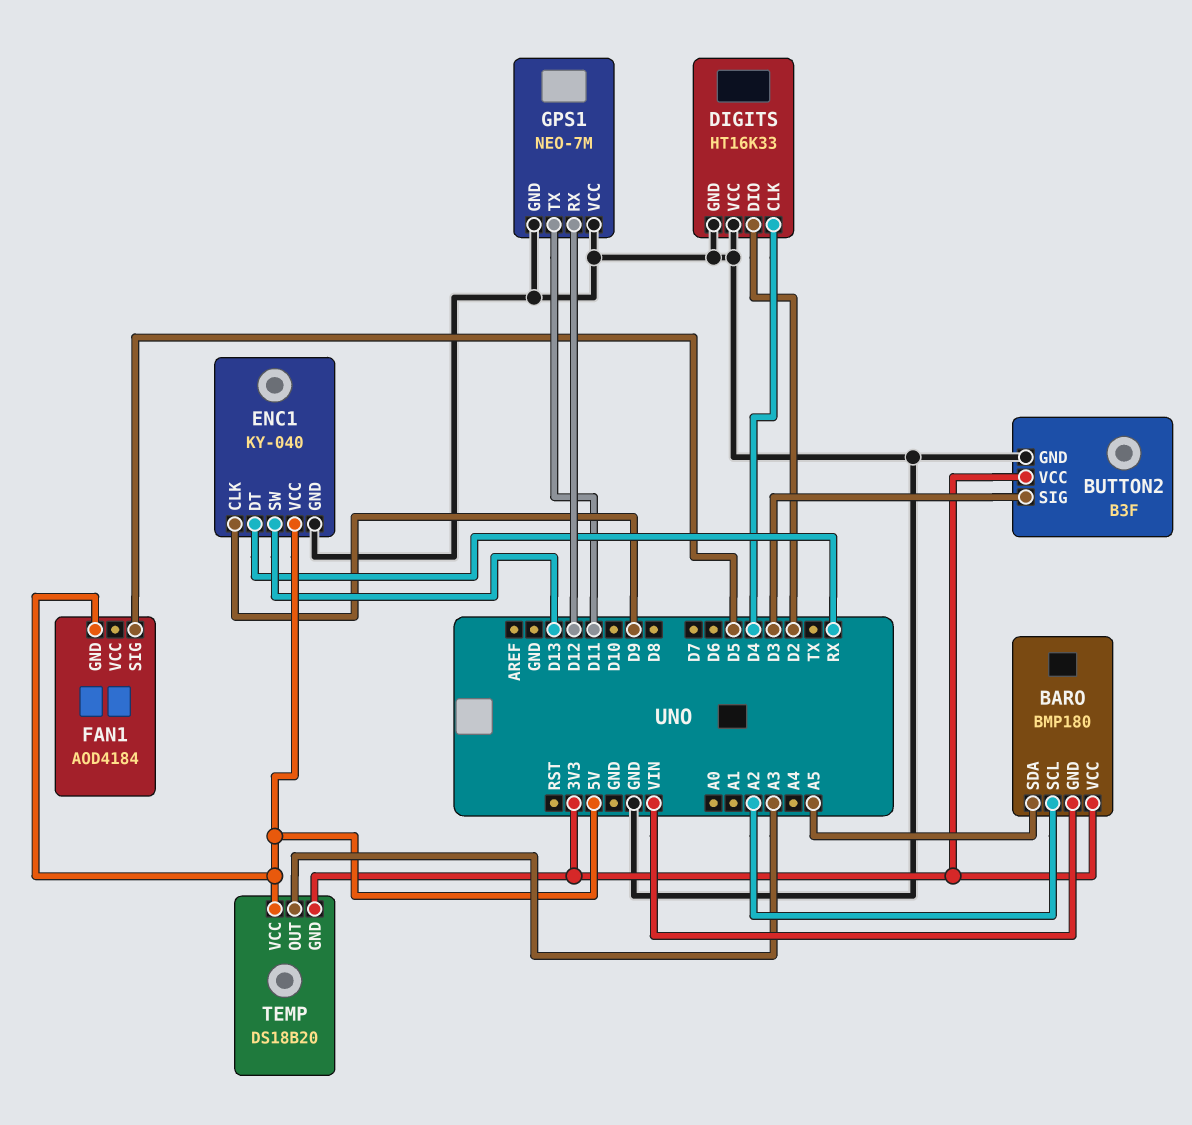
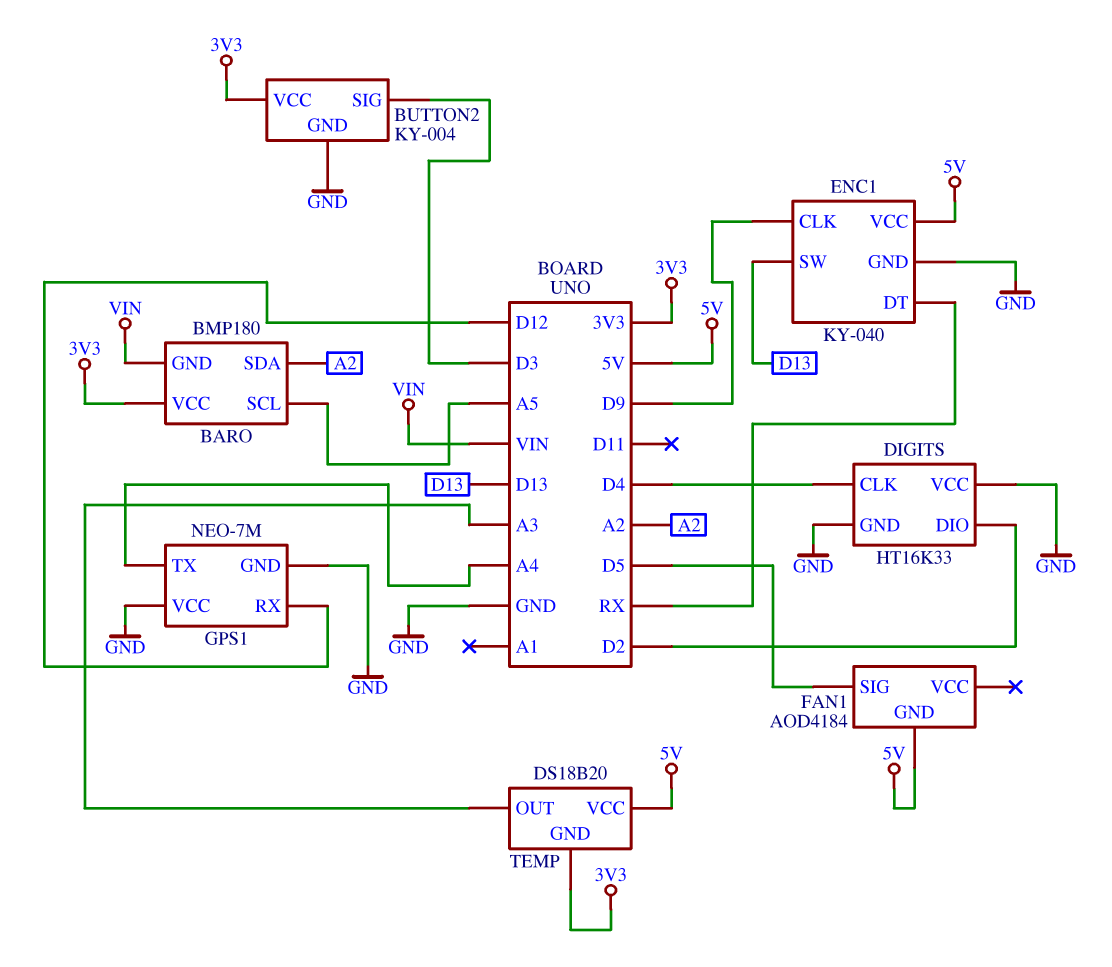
BARO pin SCL: A2 -> A5
BARO pin SDA: A5 -> A2
BUTTON2: B3F -> KY-004
GPS1 pin TX: D11 -> A4

